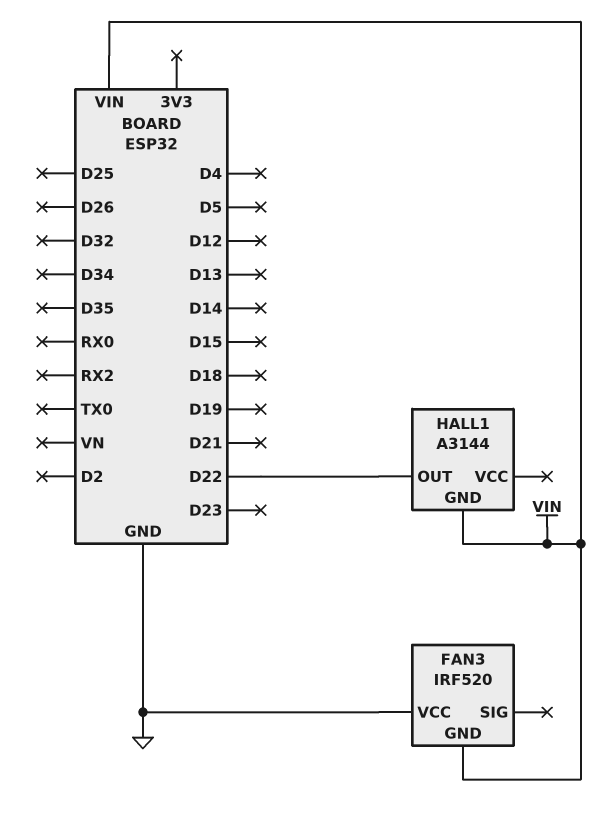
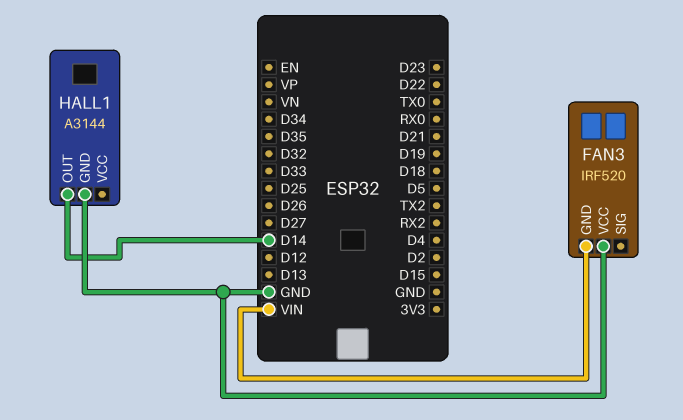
HALL1 pin GND: VIN -> GND
HALL1 pin OUT: D22 -> D14

